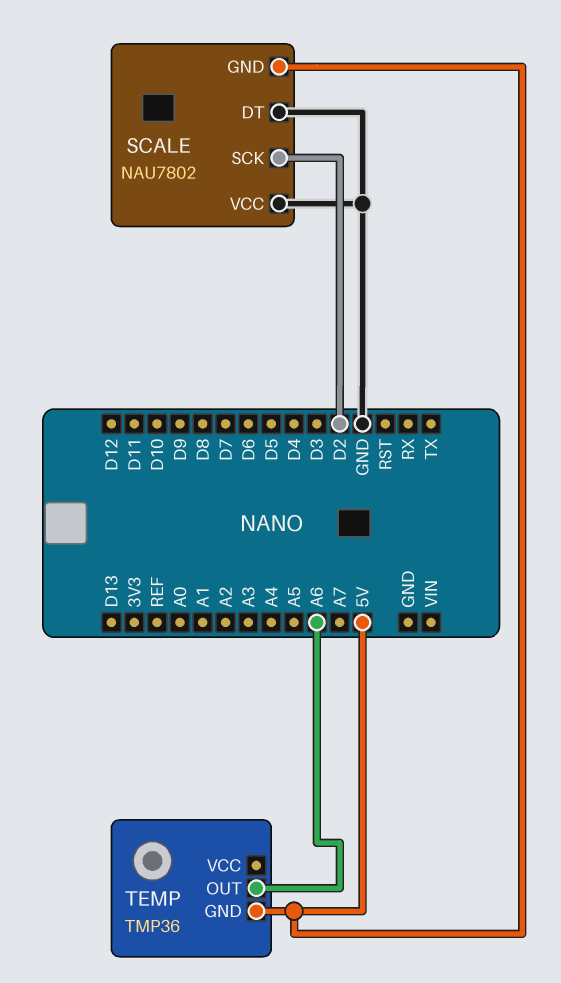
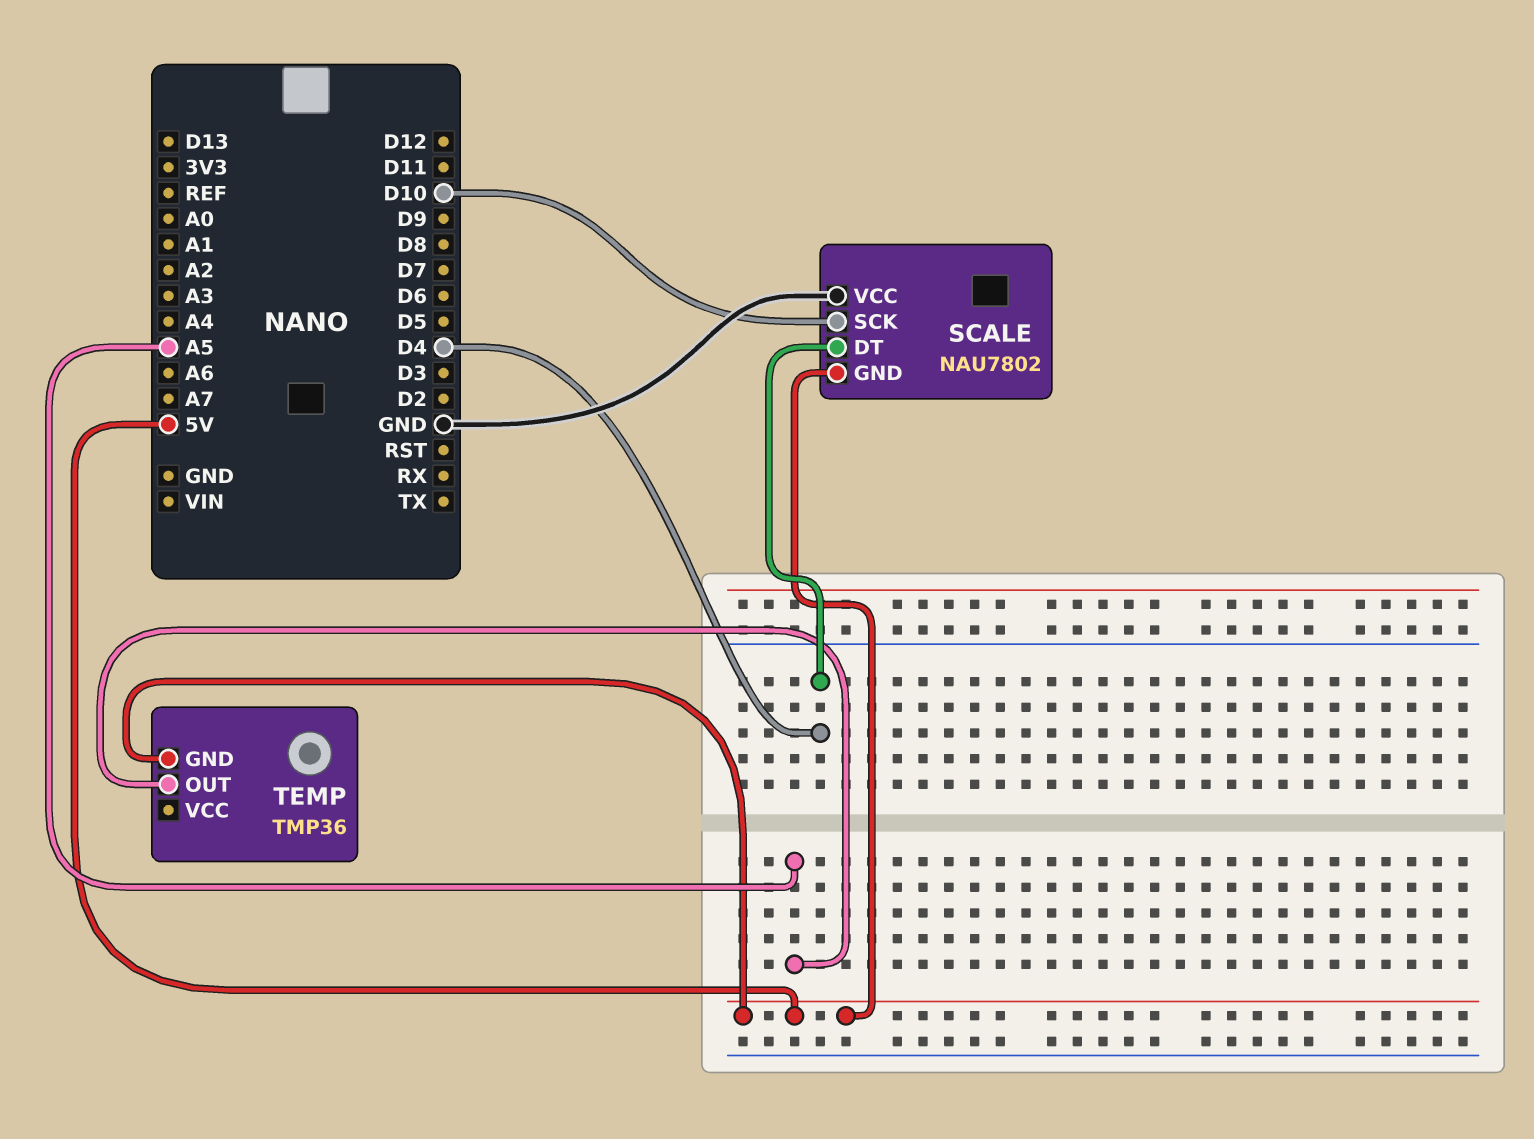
SCALE pin DT: GND -> D4
SCALE pin SCK: D2 -> D10
TEMP pin OUT: A6 -> A5

